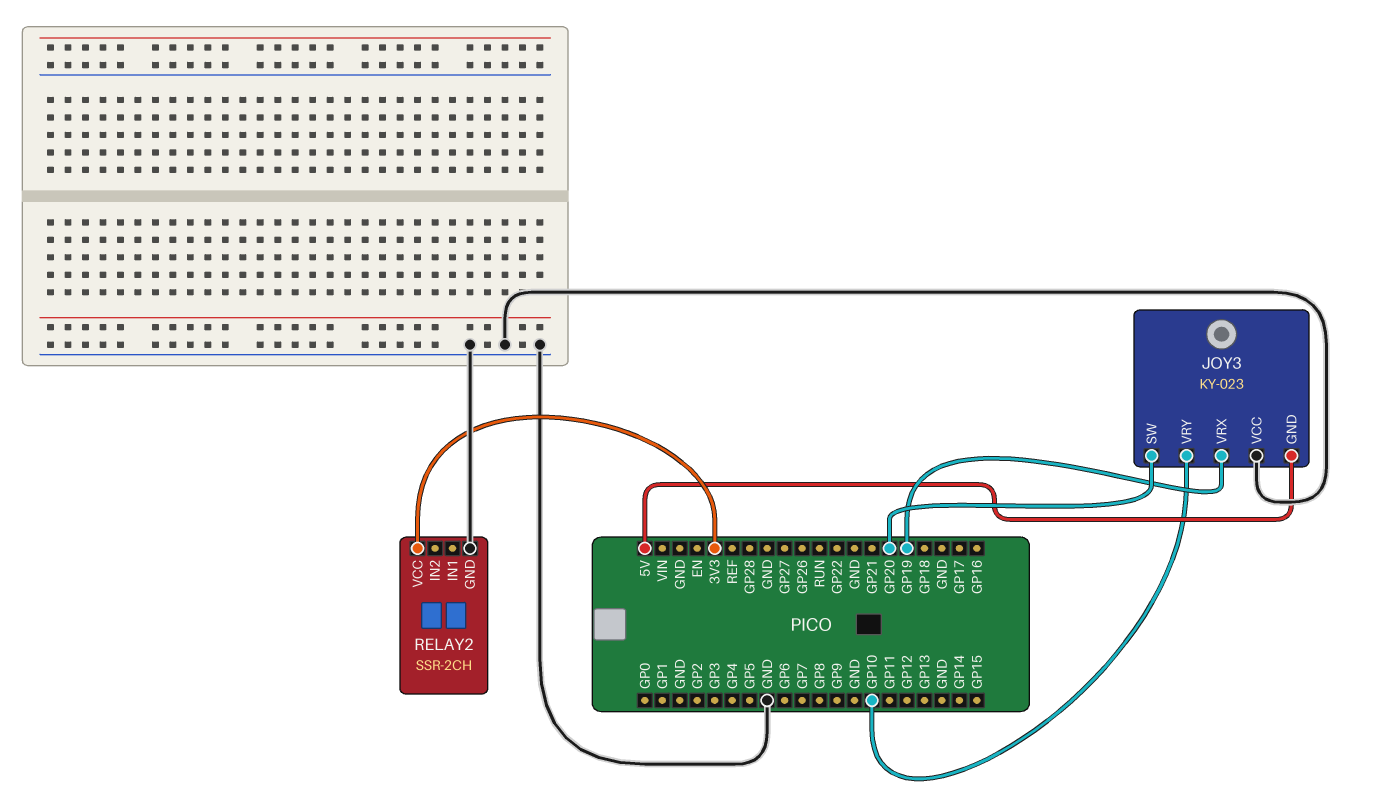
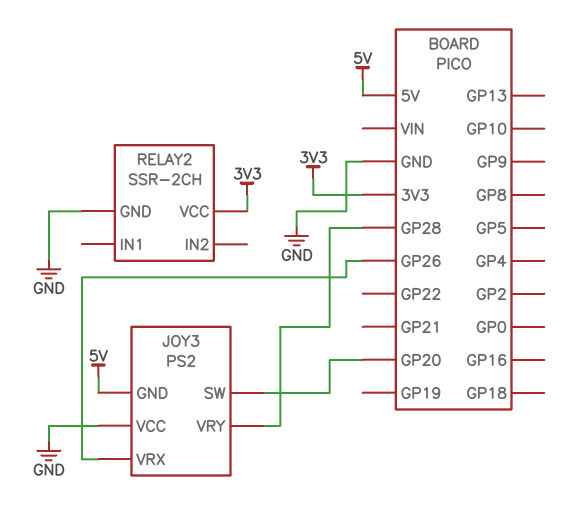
JOY3: KY-023 -> PS2
JOY3 pin VRX: GP19 -> GP26
JOY3 pin VRY: GP10 -> GP28

